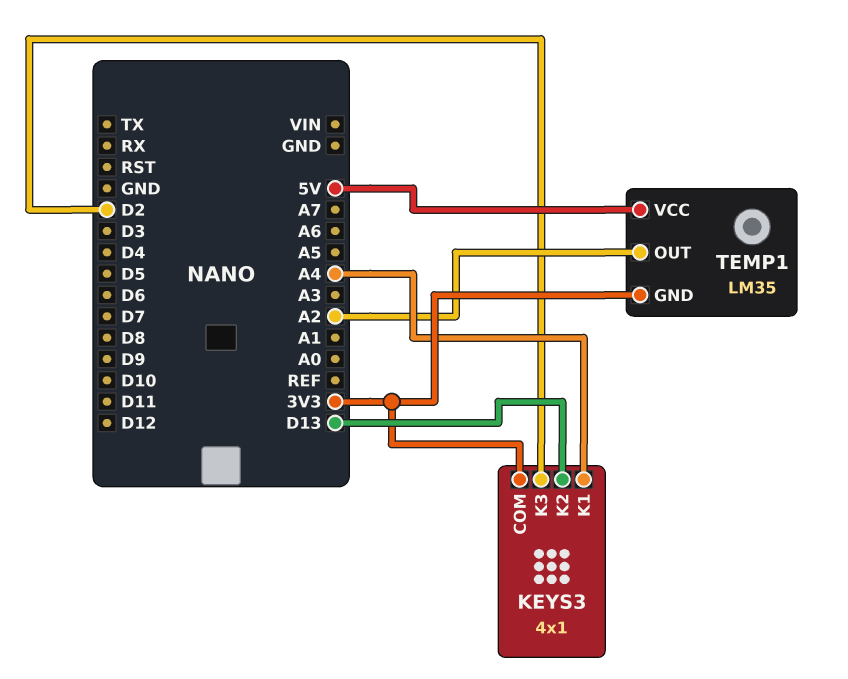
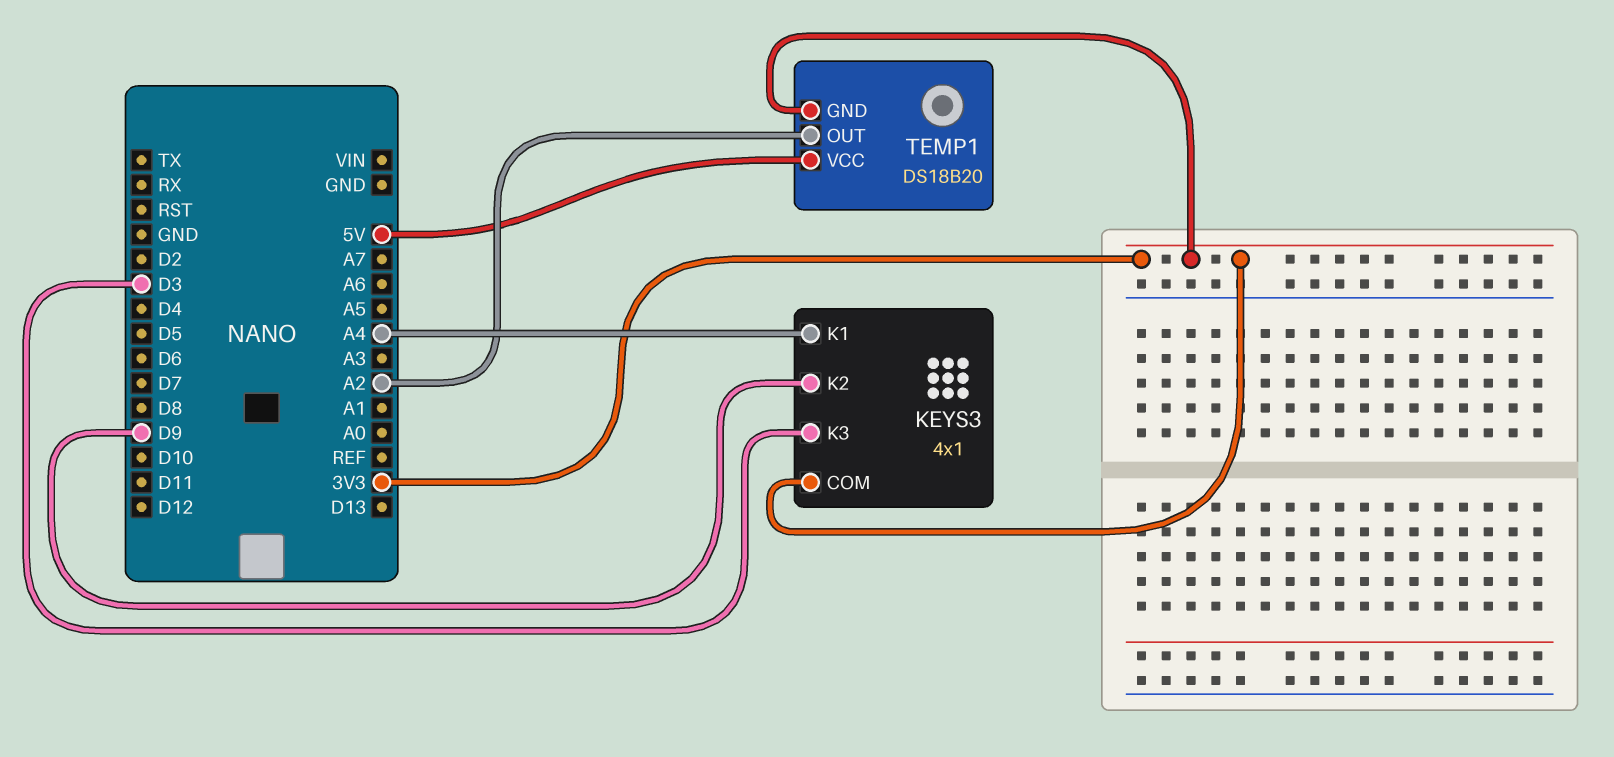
KEYS3 pin K2: D13 -> D9
KEYS3 pin K3: D2 -> D3
TEMP1: LM35 -> DS18B20

